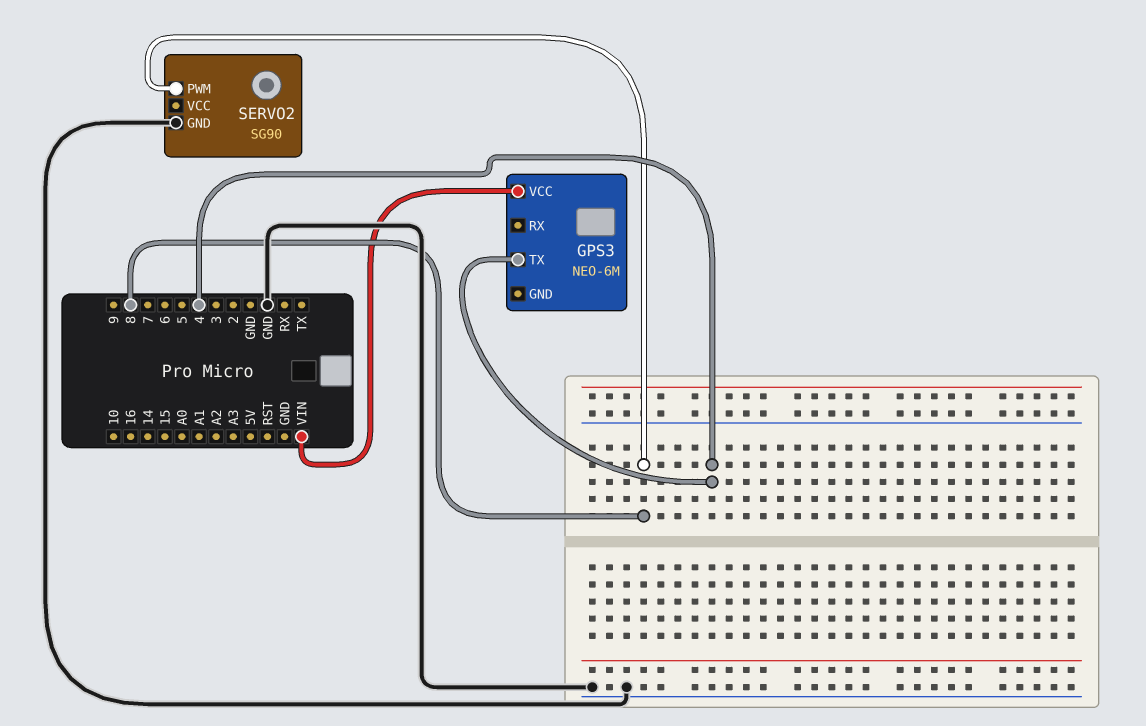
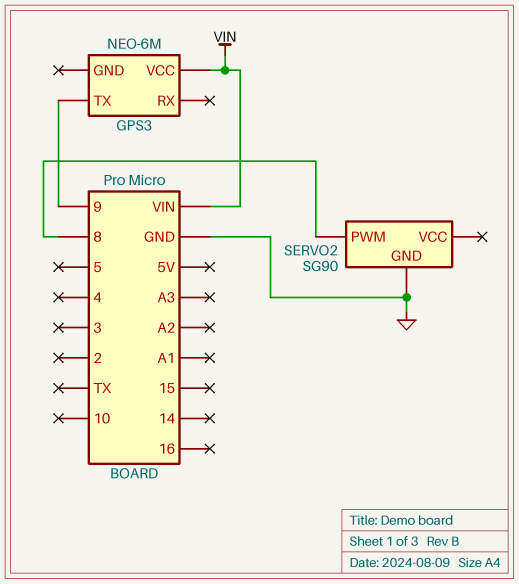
GPS3 pin TX: 4 -> 9

